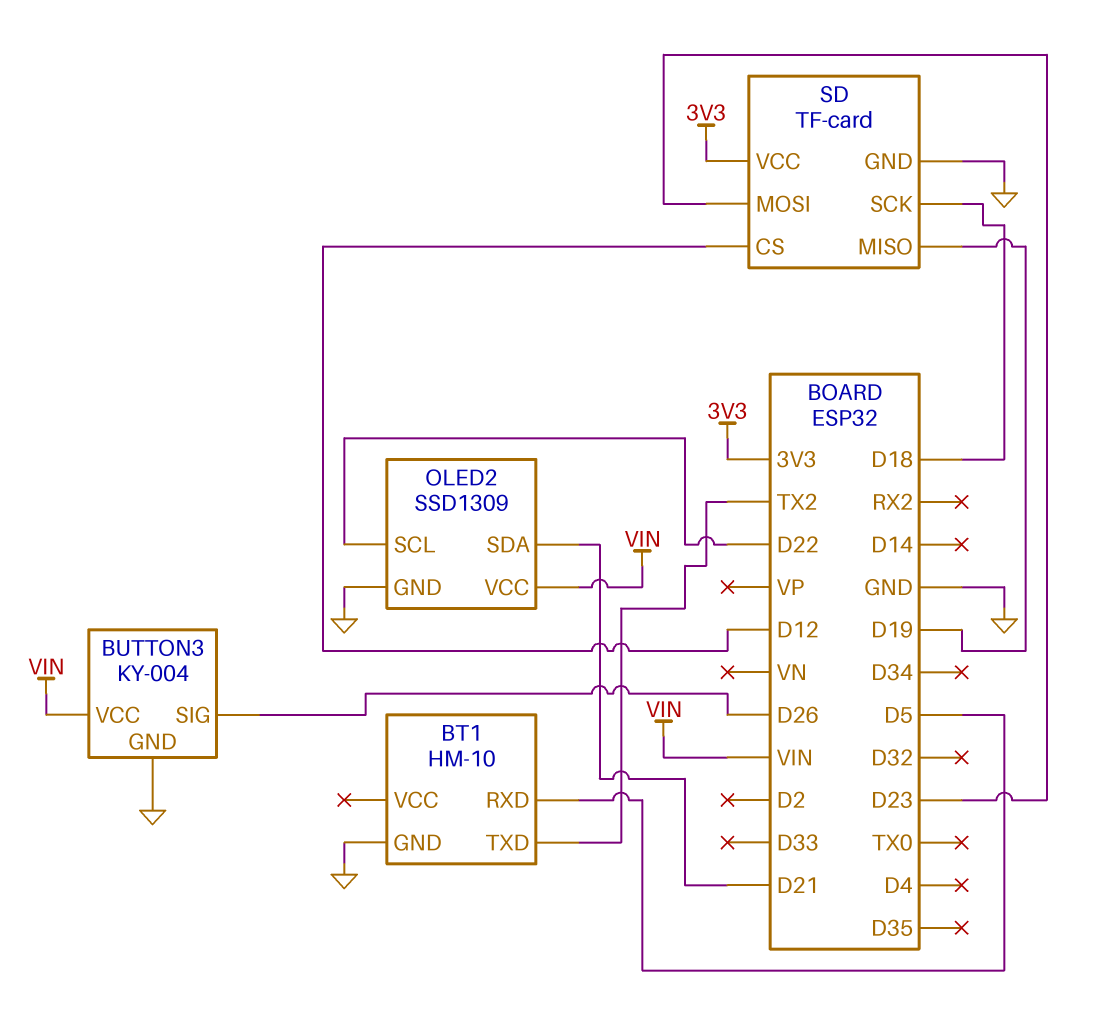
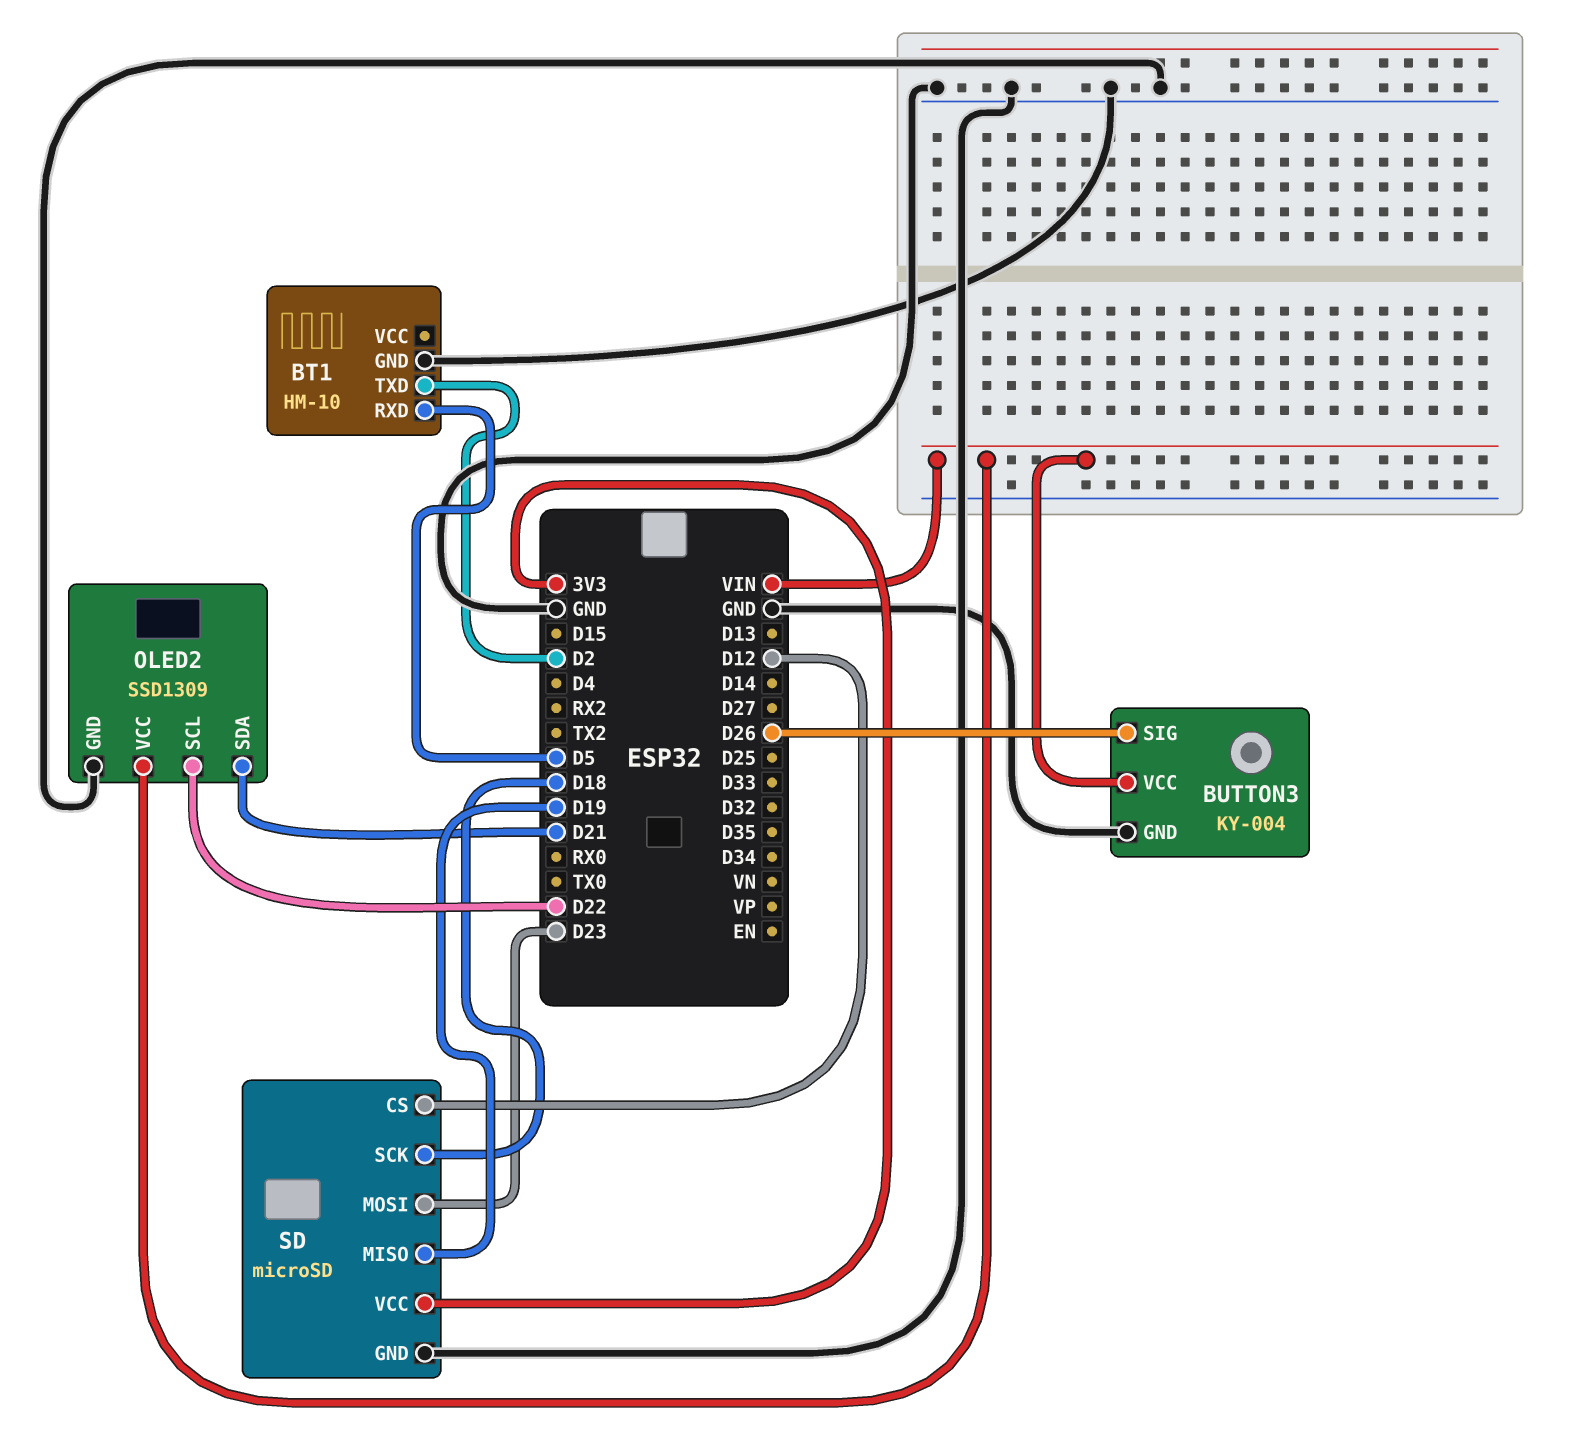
BT1 pin TXD: TX2 -> D2
SD: TF-card -> microSD

